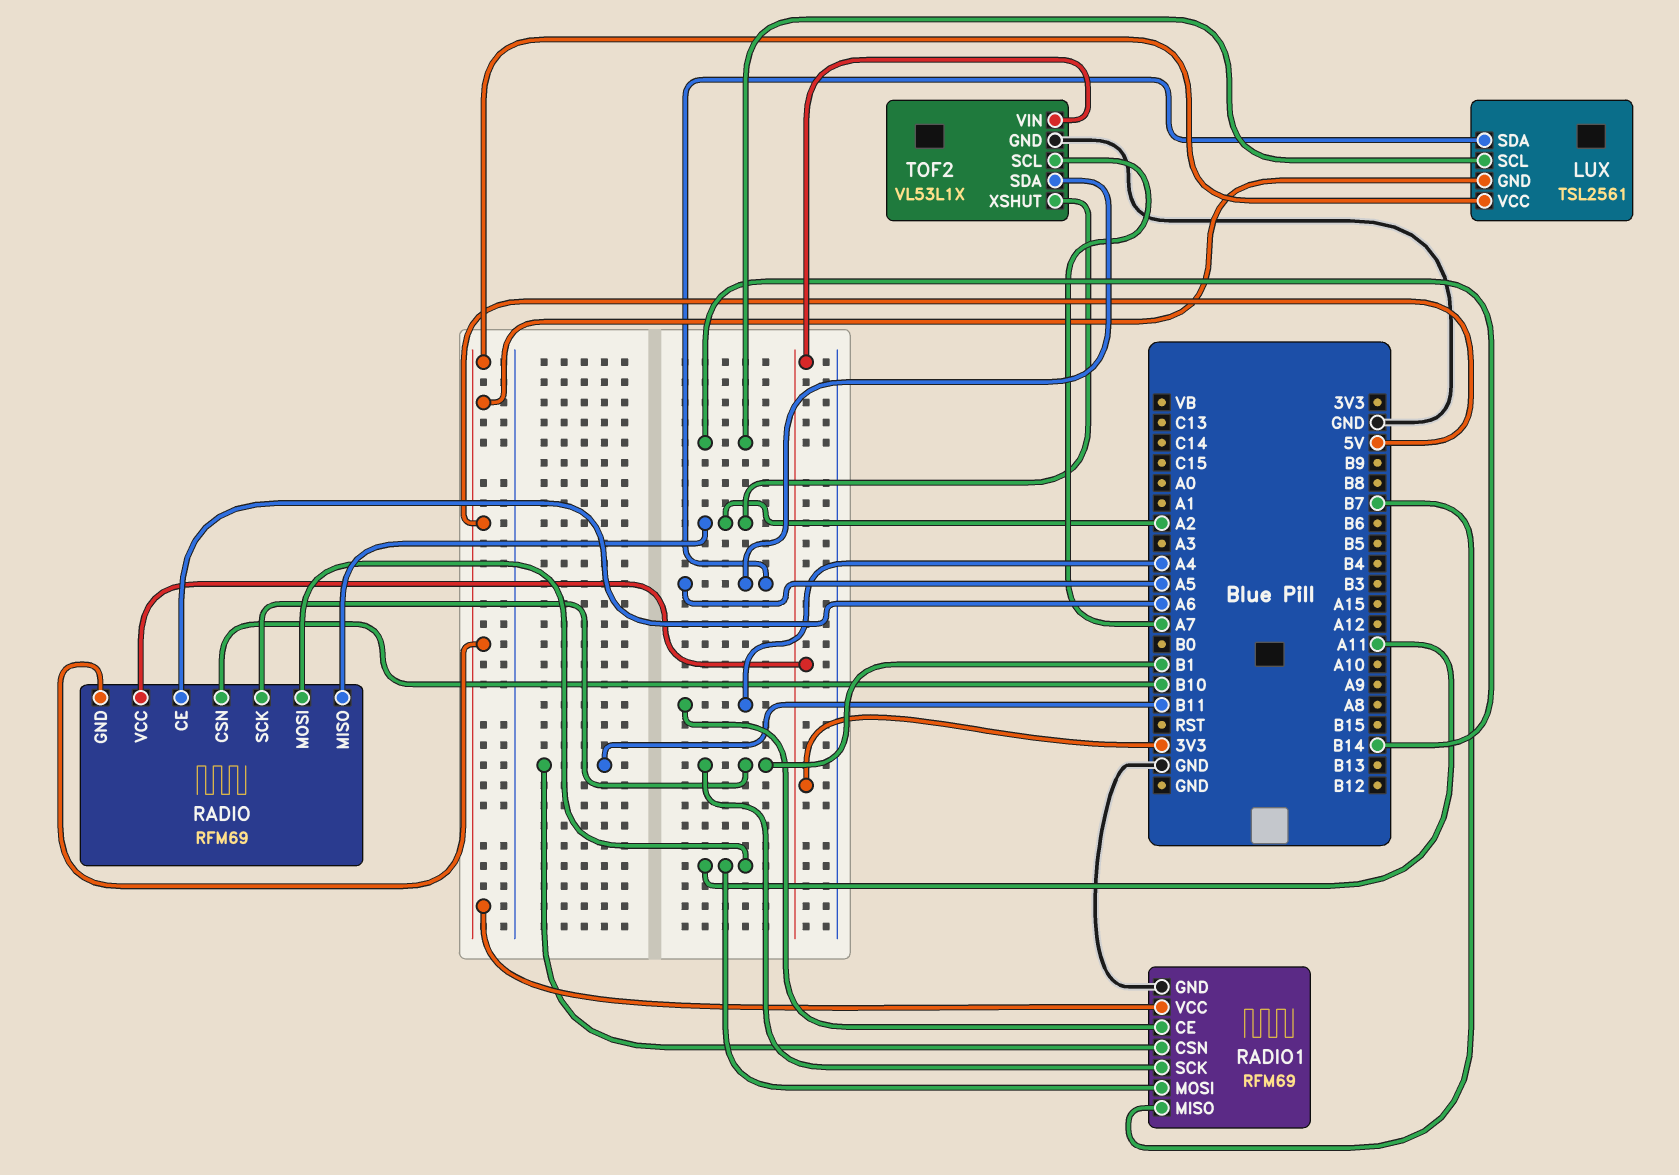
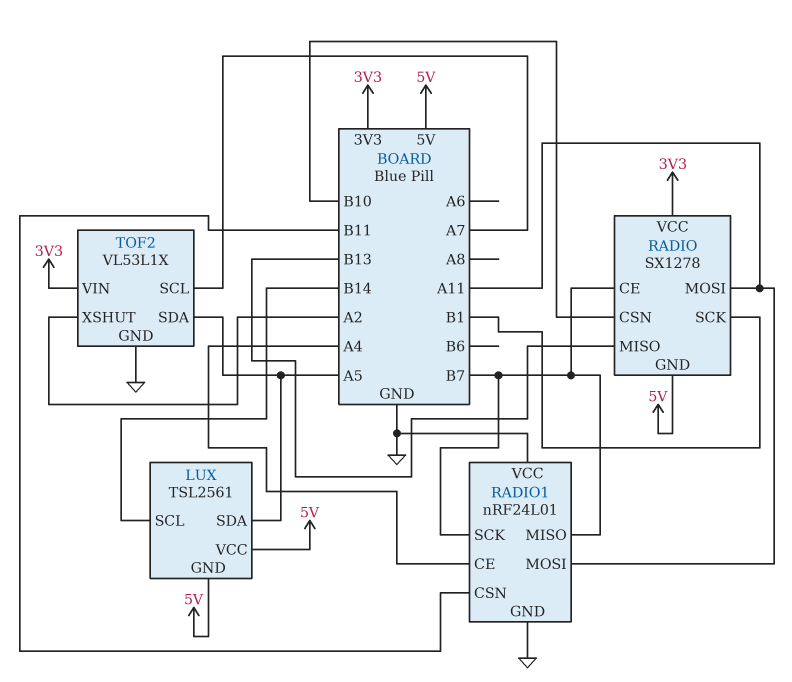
RADIO: RFM69 -> SX1278
RADIO pin CE: A6 -> B7
RADIO pin MISO: A2 -> B13
RADIO1: RFM69 -> nRF24L01
RADIO1 pin SCK: B1 -> B7
RADIO1 pin VCC: 5V -> GND

